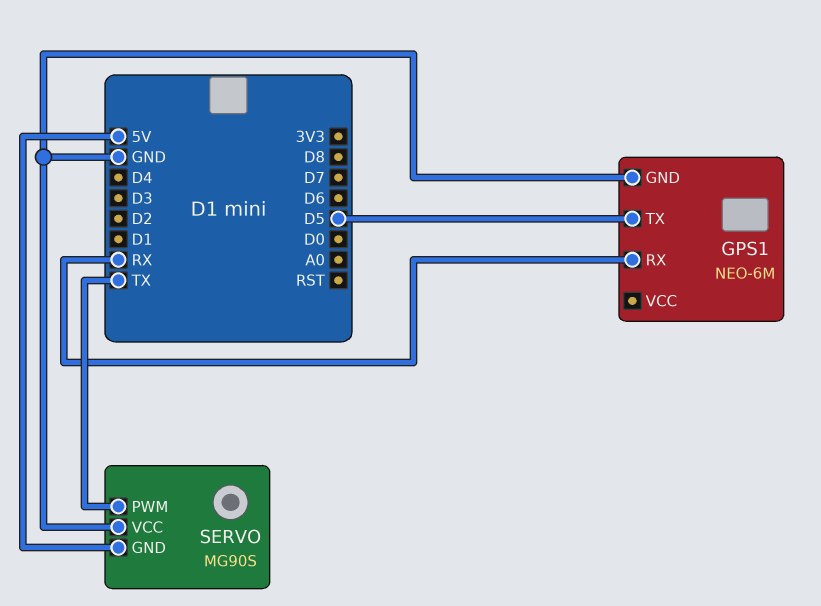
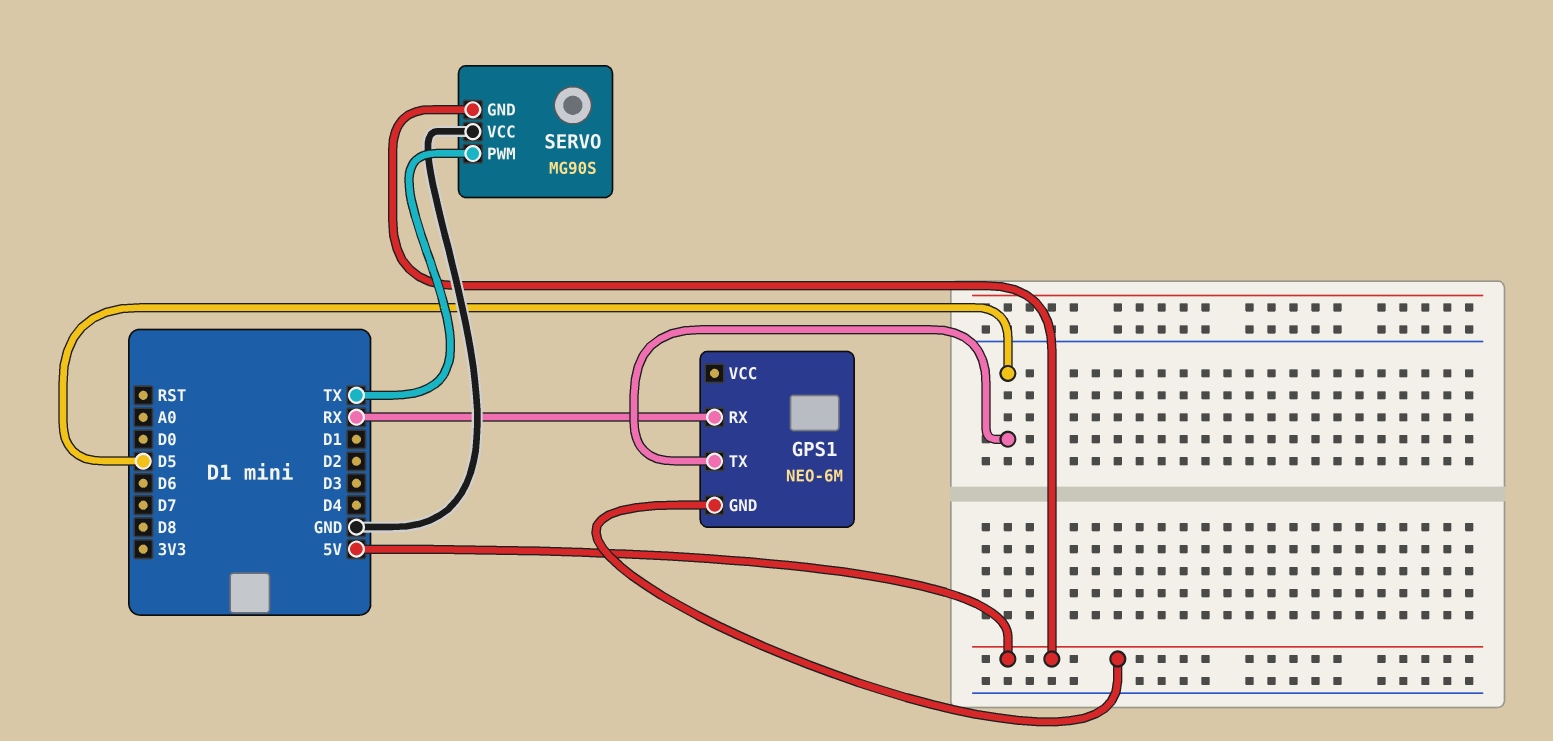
GPS1 pin GND: GND -> 5V

